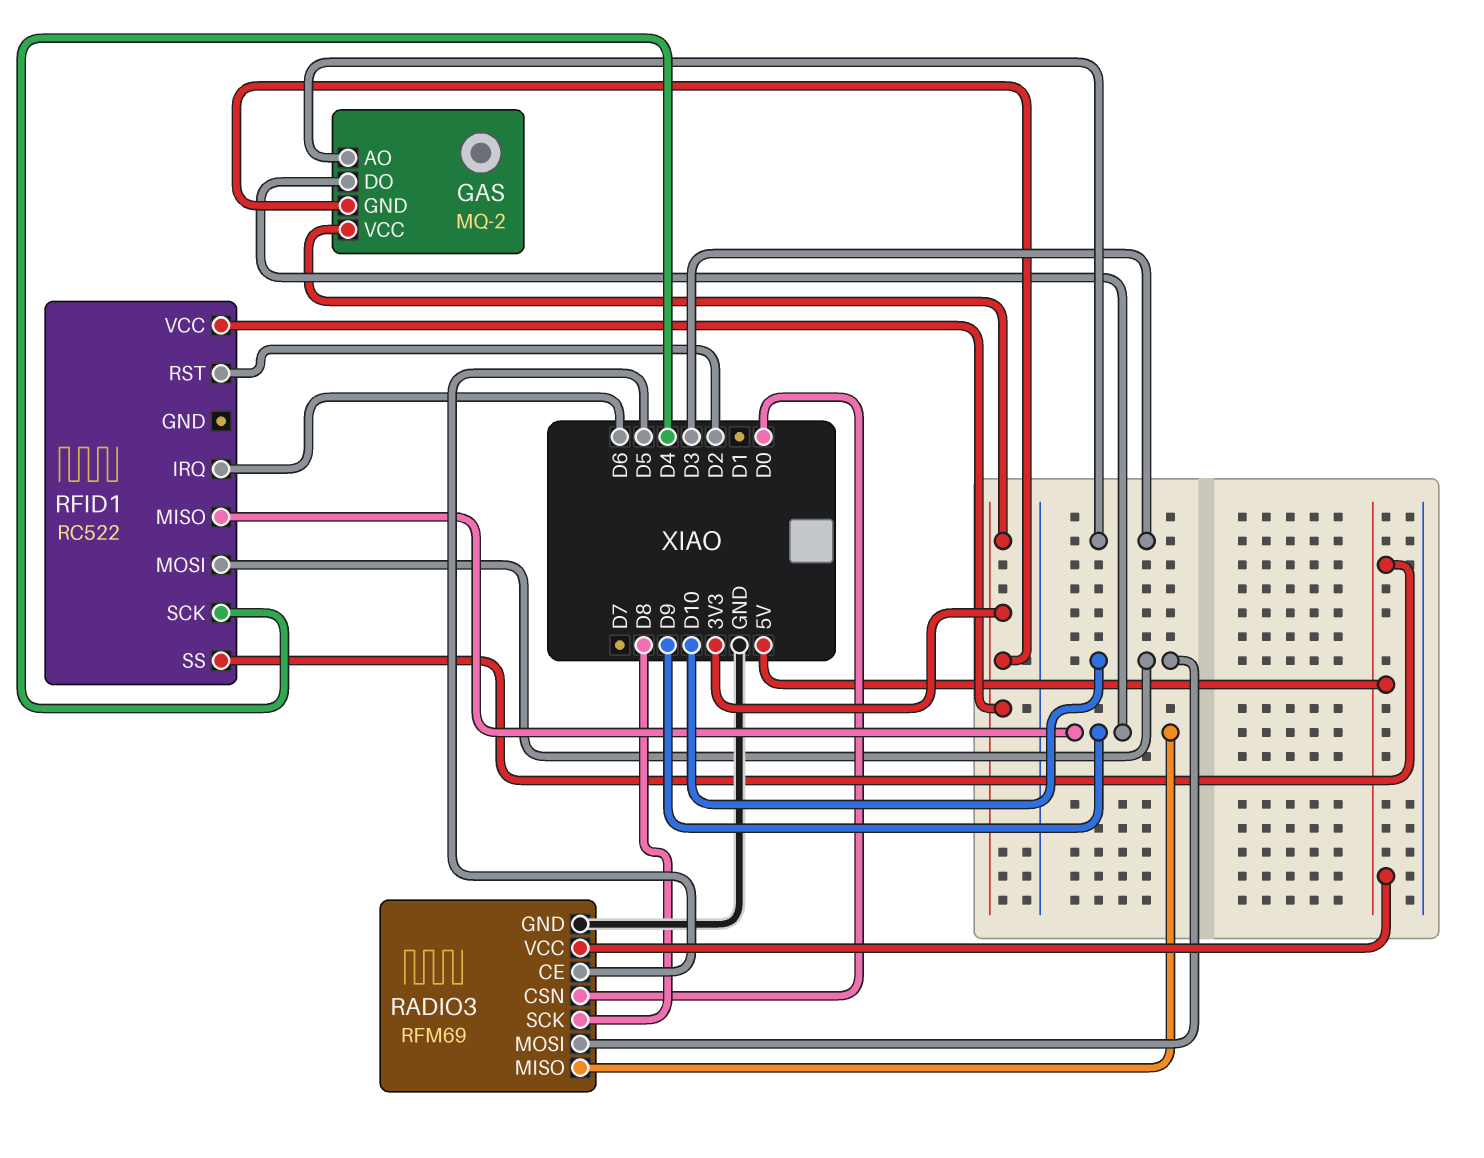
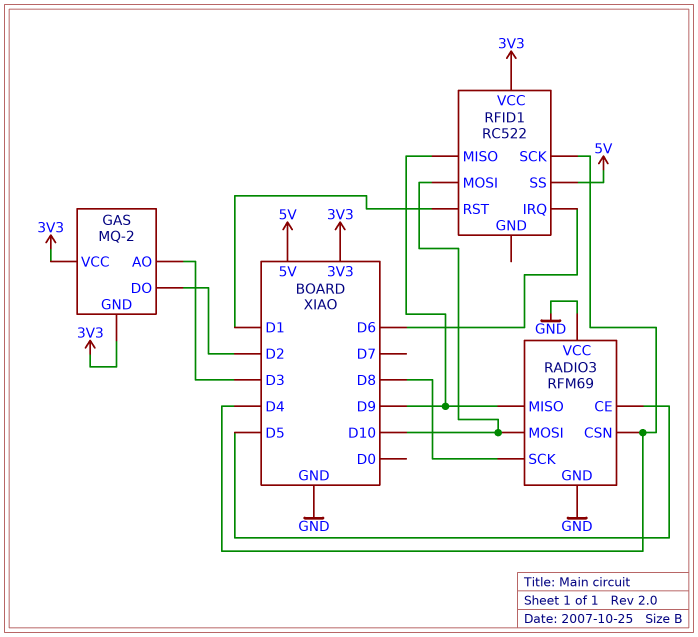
GAS pin DO: D9 -> D2
RADIO3 pin CSN: D0 -> D4
RADIO3 pin VCC: 5V -> GND
RFID1 pin RST: D2 -> D1

